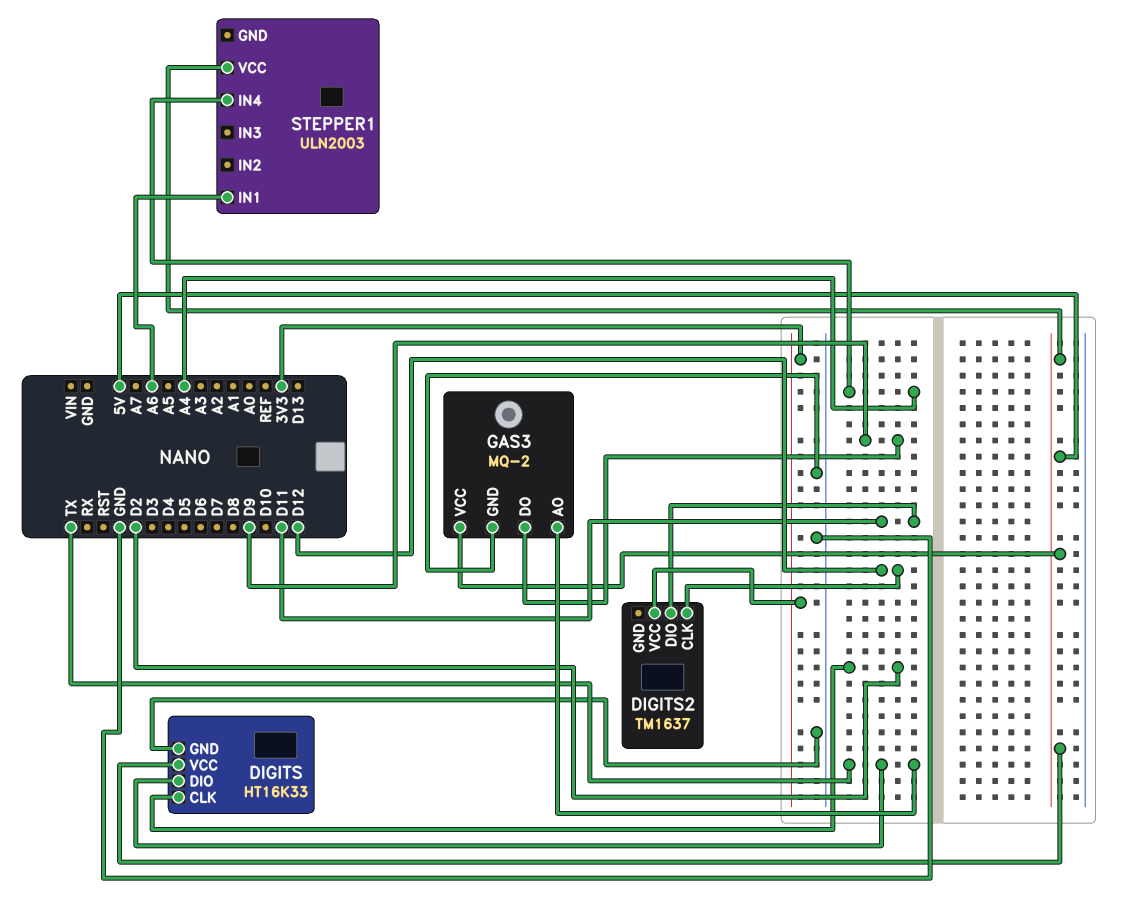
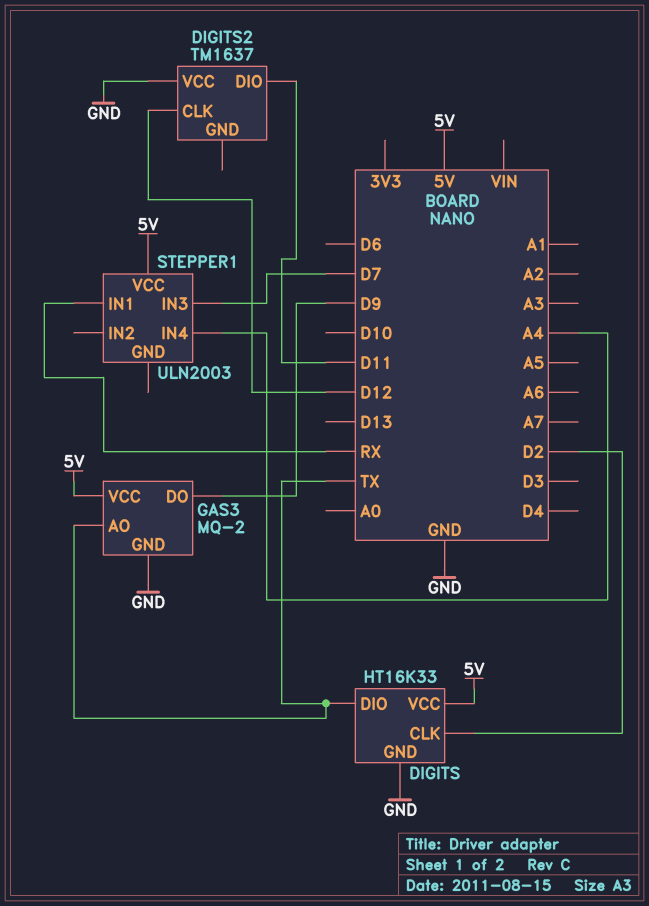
DIGITS2 pin VCC: 3V3 -> GND
STEPPER1 pin IN1: A6 -> RX
STEPPER1 pin IN3: none -> D7

